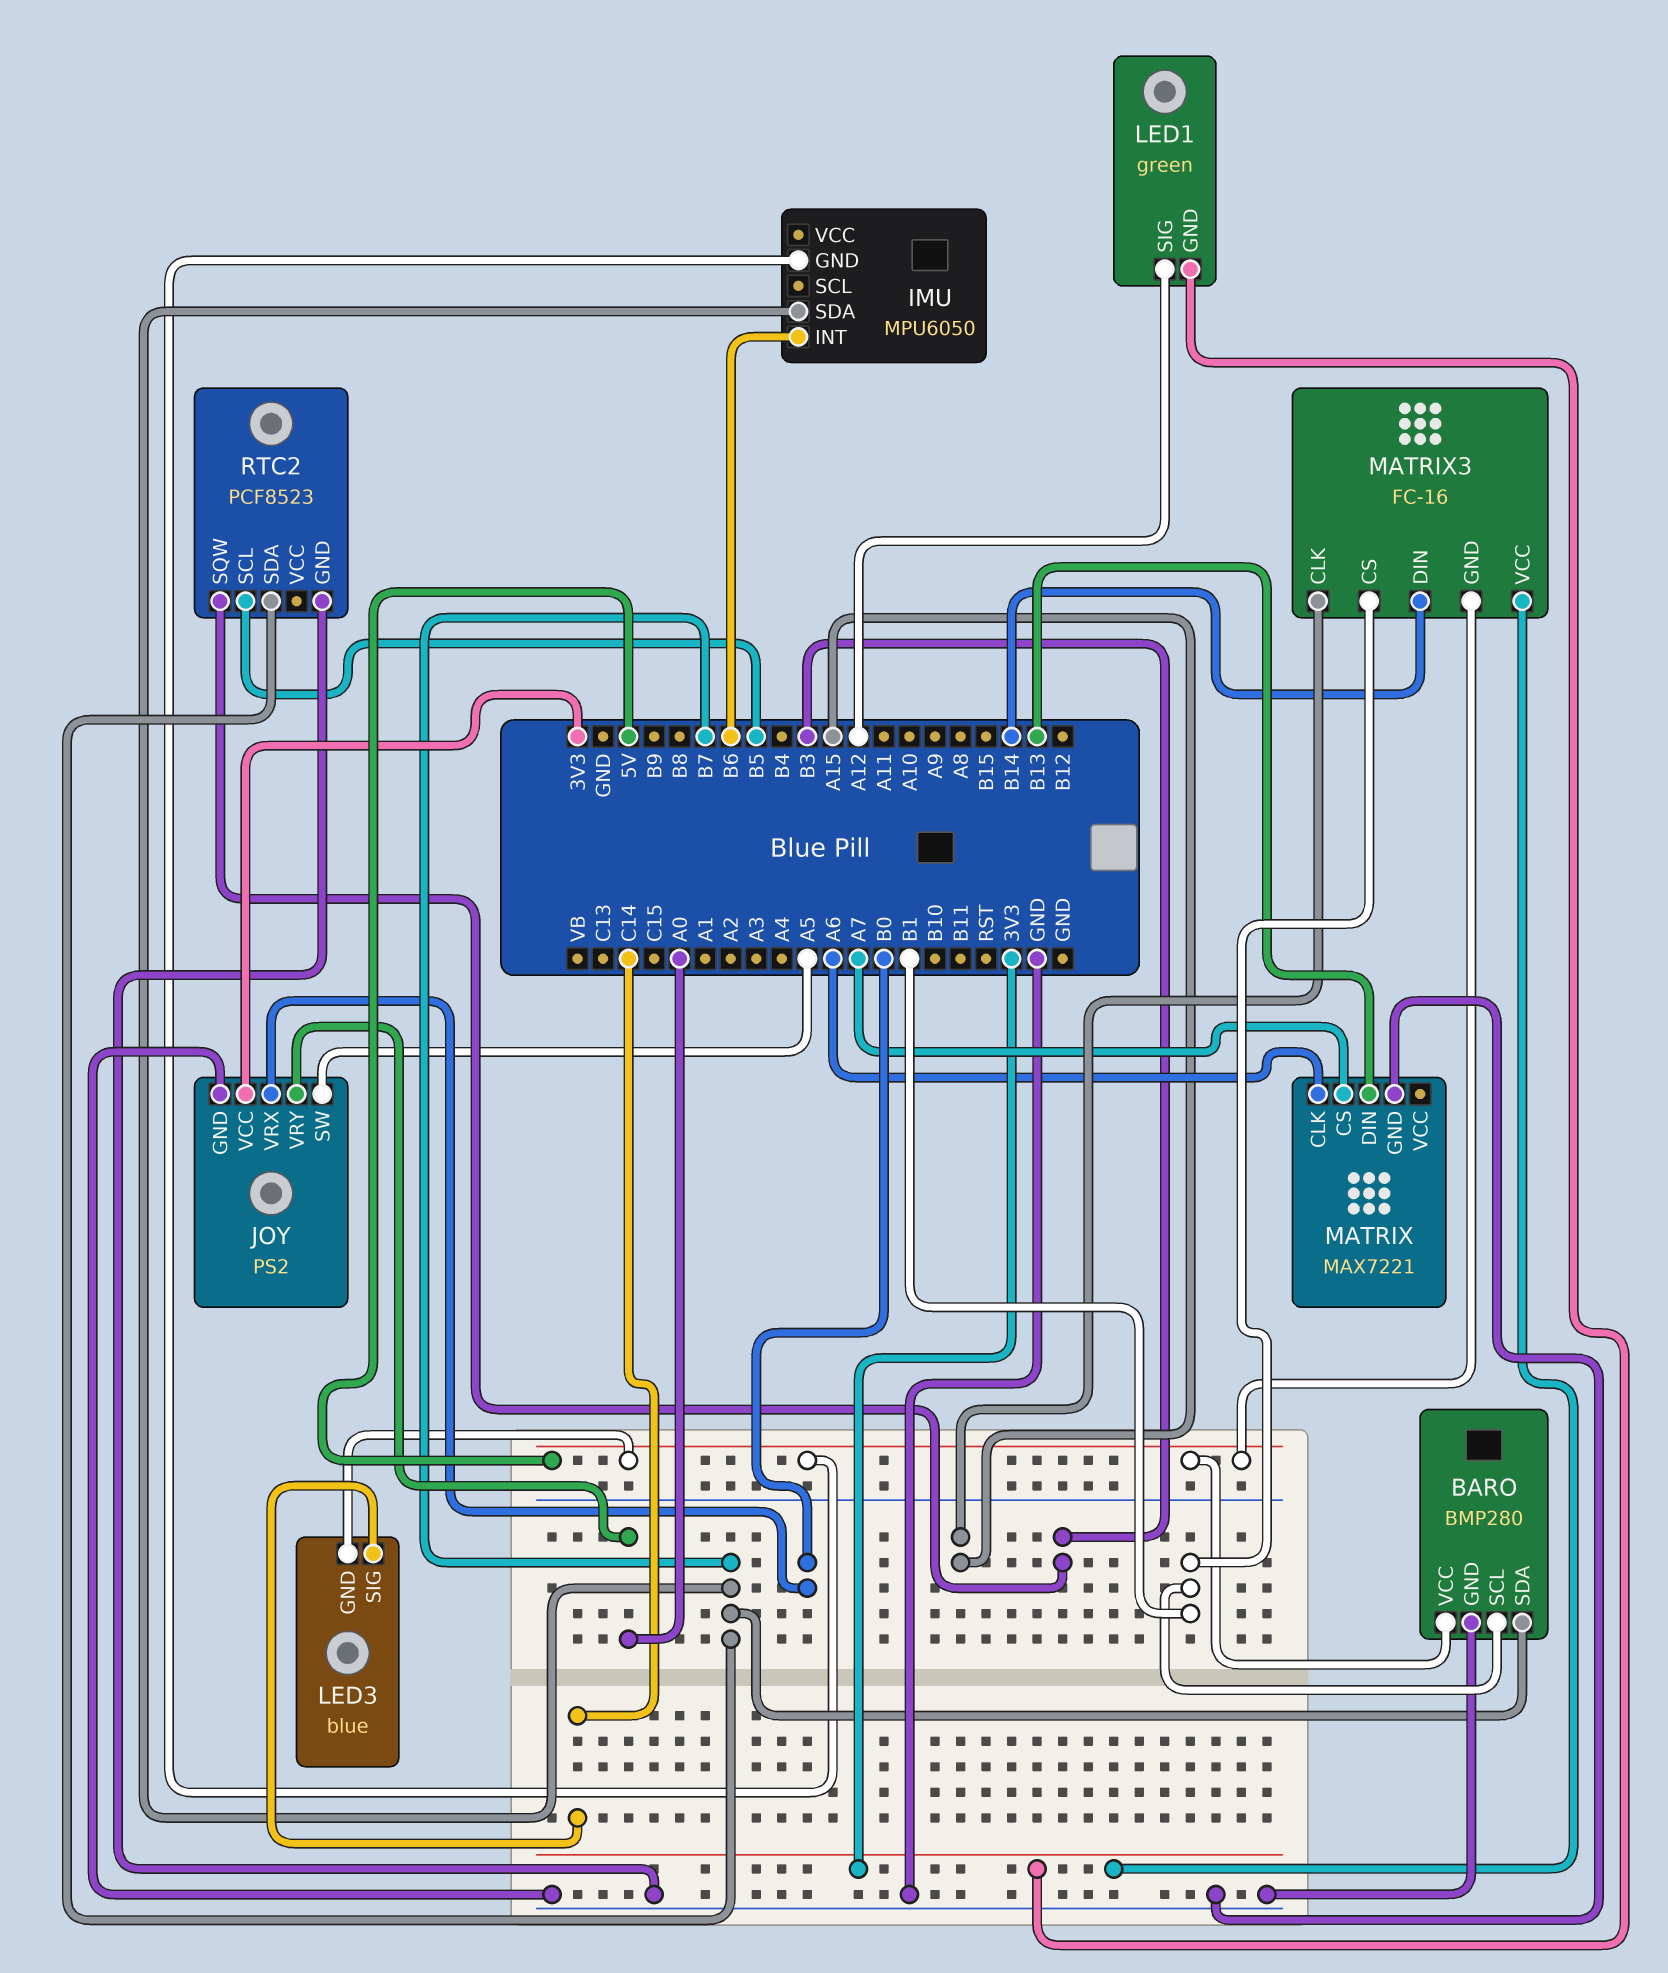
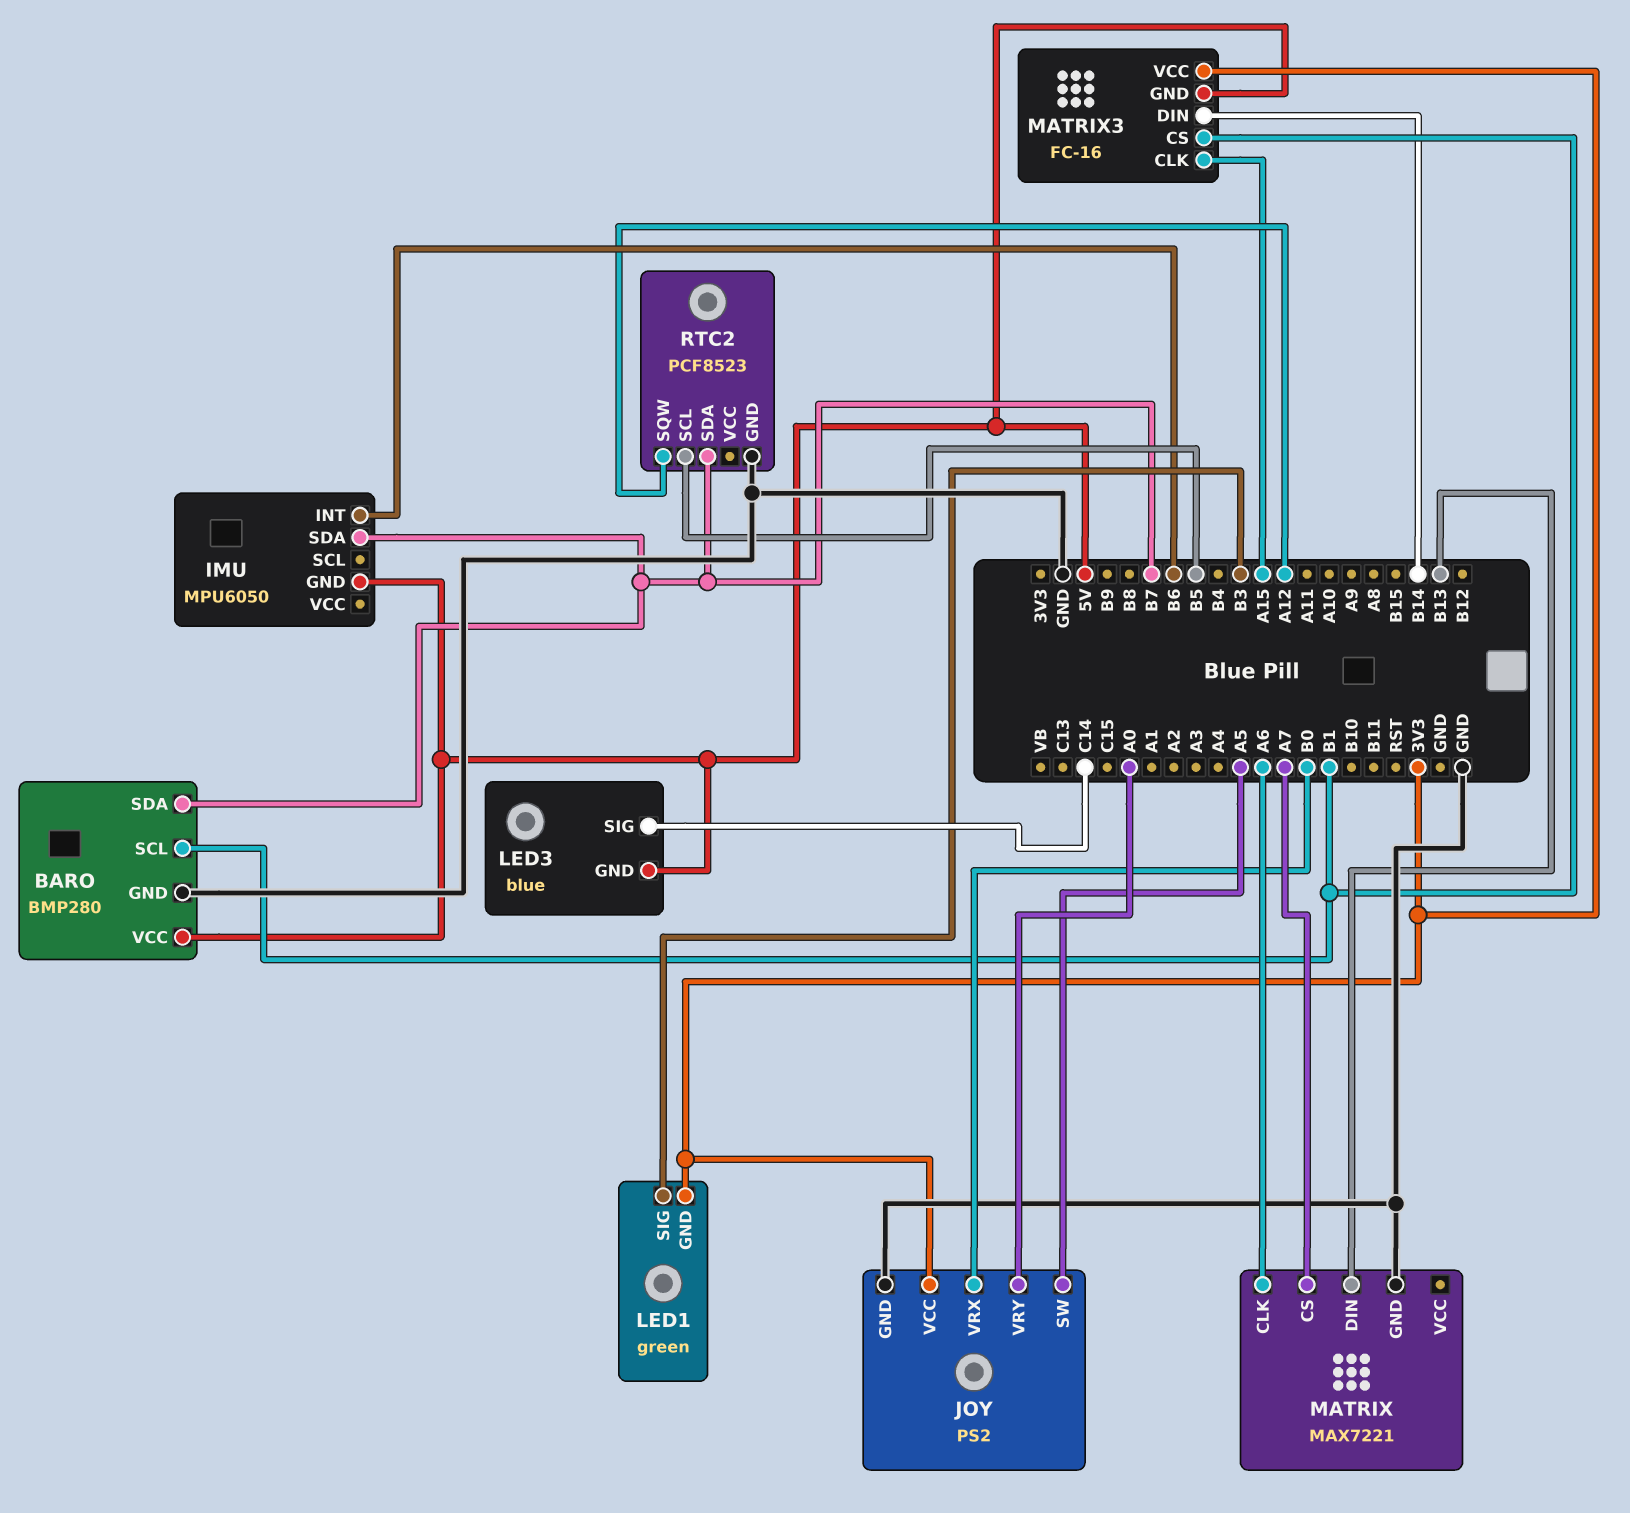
LED1 pin SIG: A12 -> B3
RTC2 pin SQW: B3 -> A12

